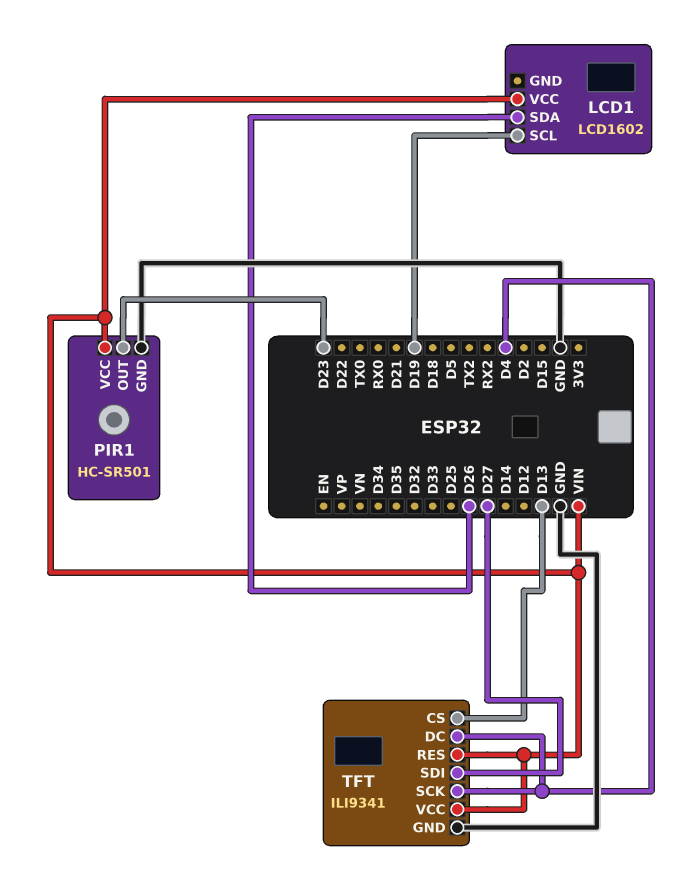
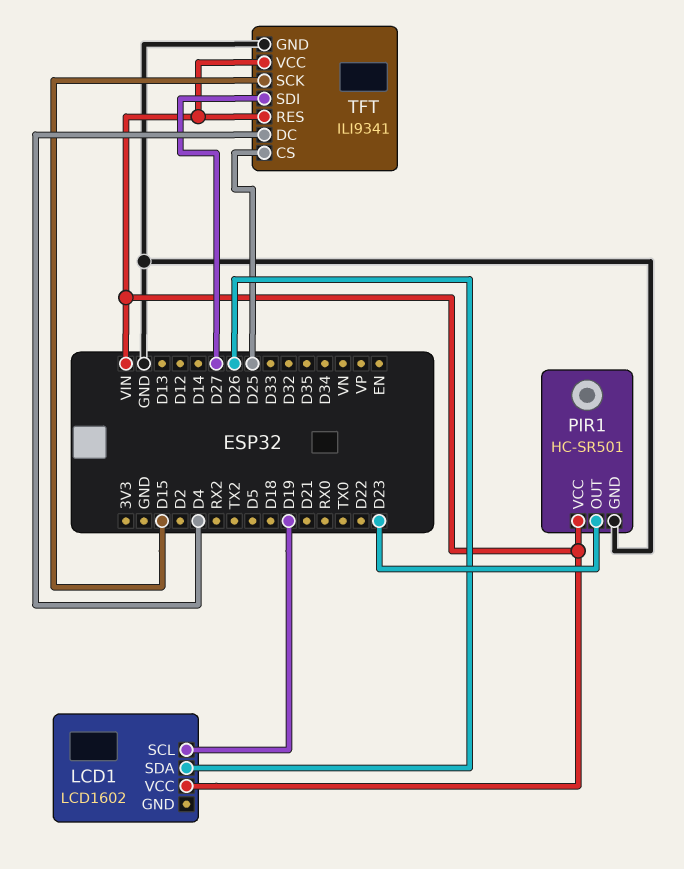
TFT pin CS: D13 -> D25
TFT pin SCK: D4 -> D15

